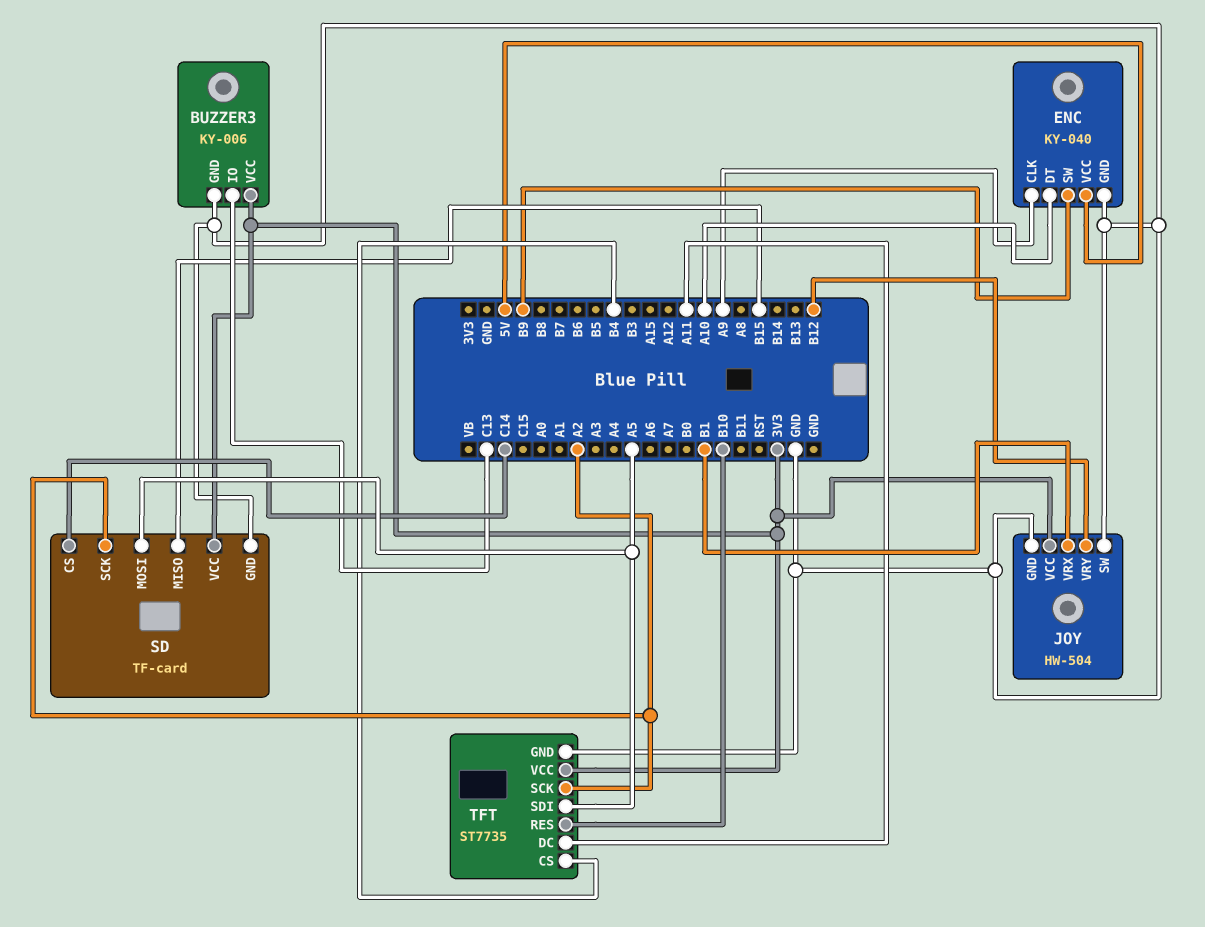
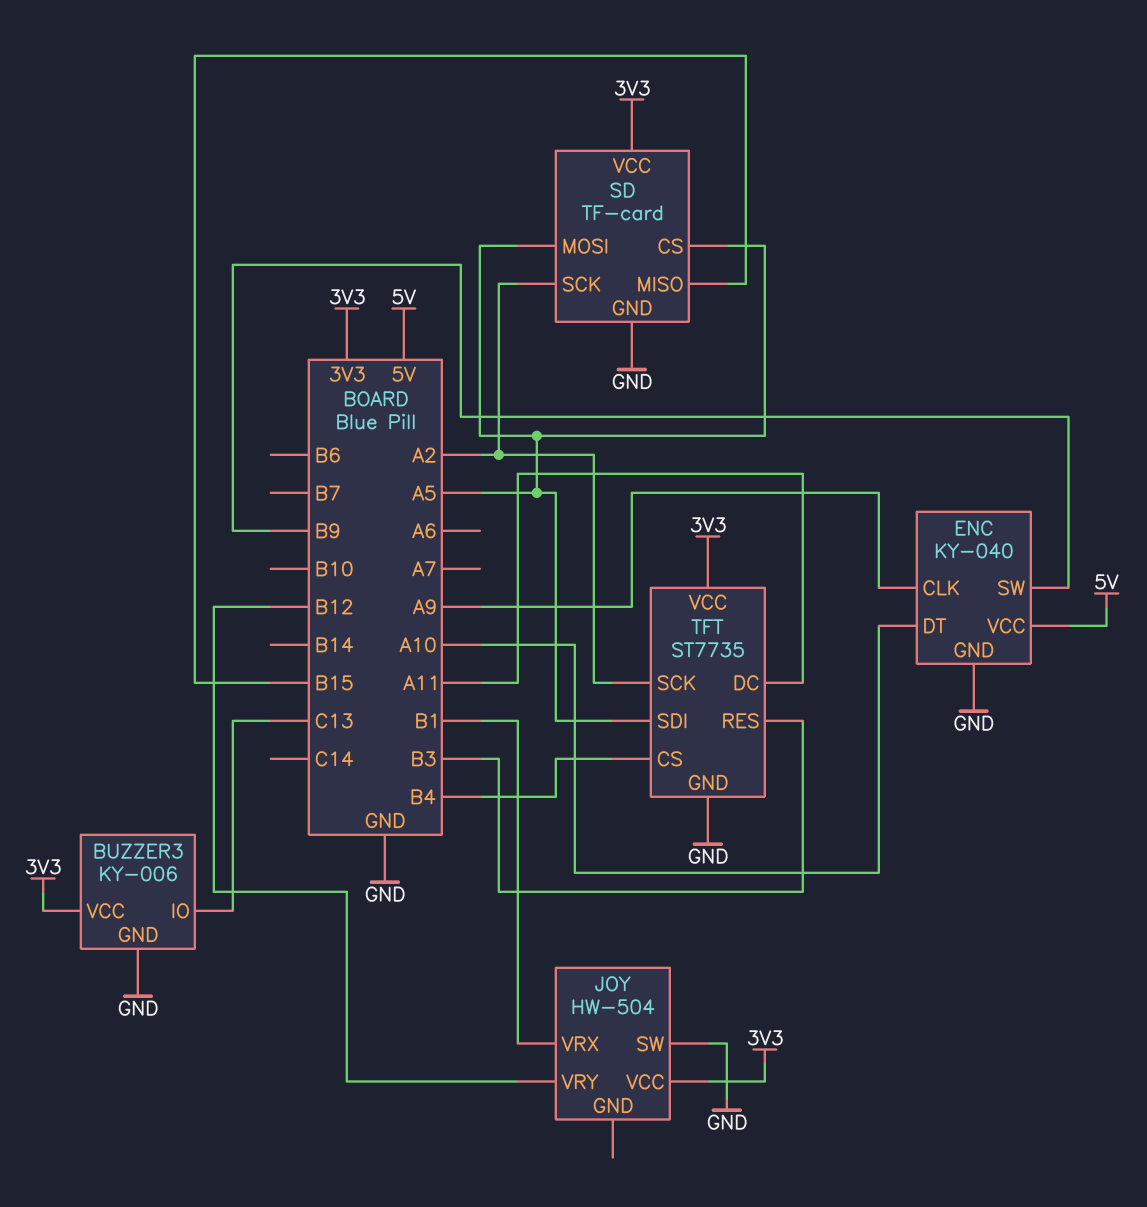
JOY pin GND: GND -> none
SD pin CS: C14 -> A5
TFT pin RES: B10 -> B3

